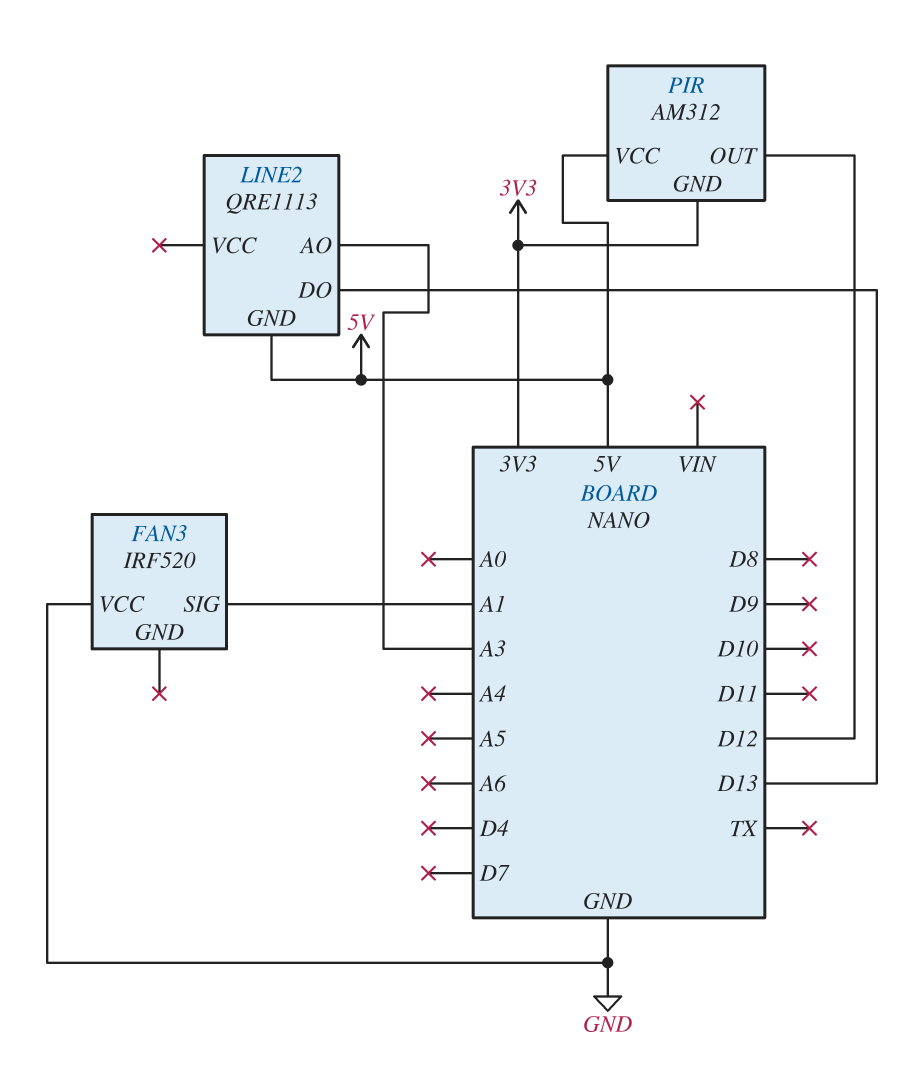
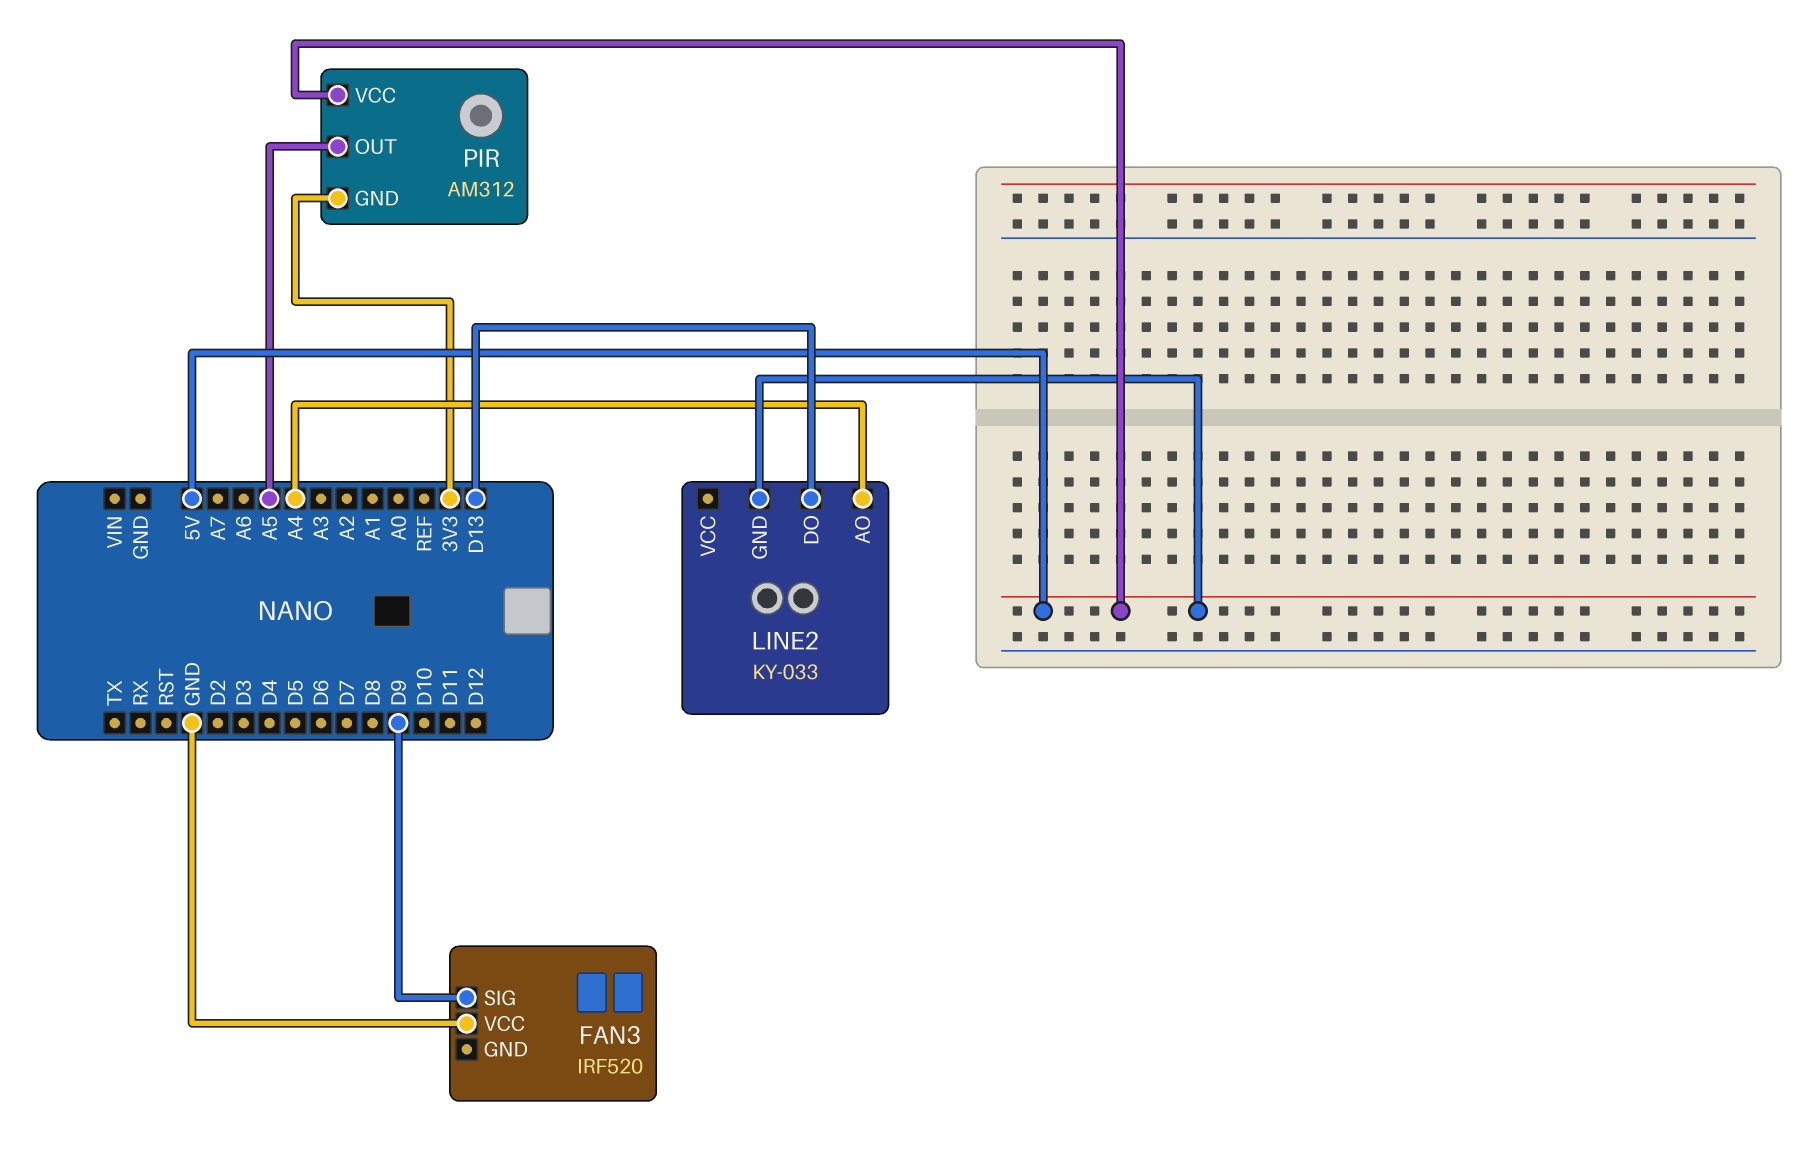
FAN3 pin SIG: A1 -> D9
LINE2: QRE1113 -> KY-033
LINE2 pin AO: A3 -> A4
PIR pin OUT: D12 -> A5

